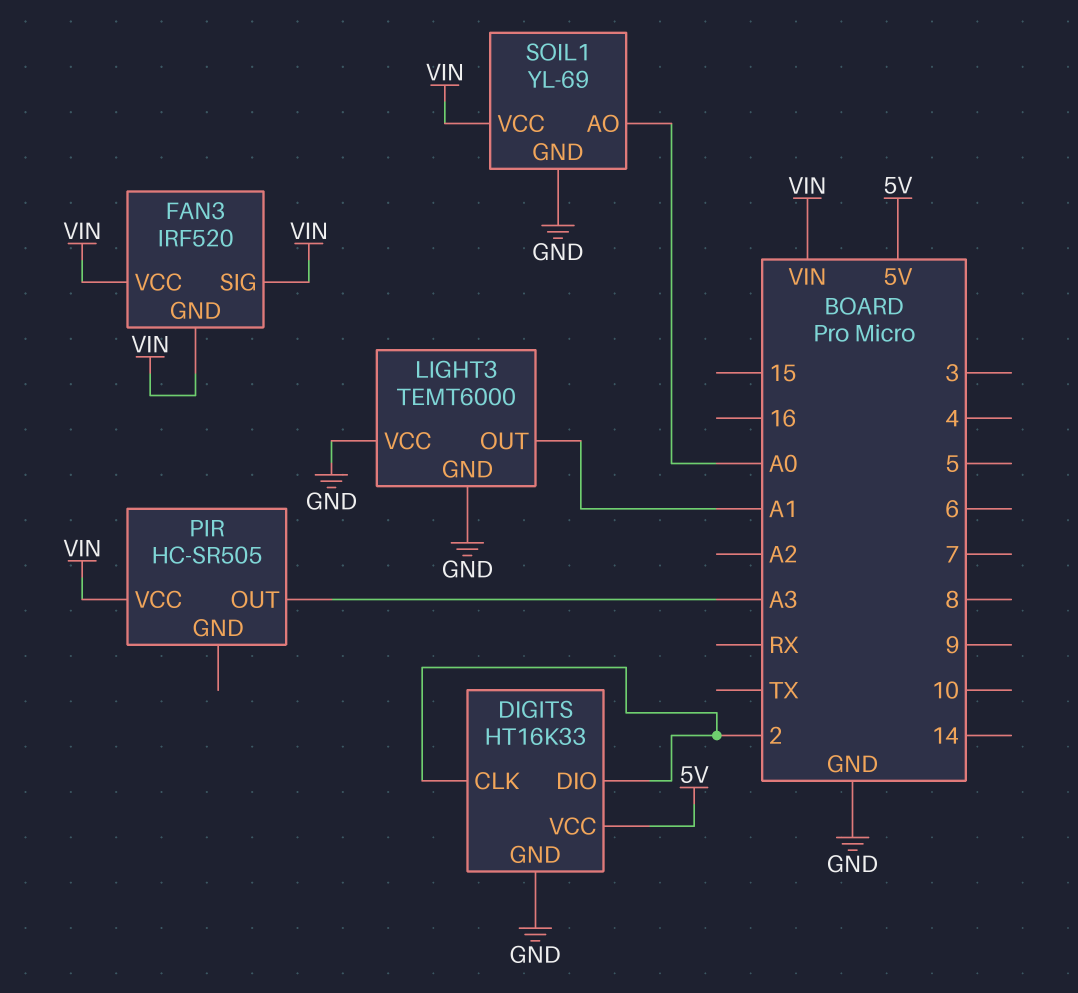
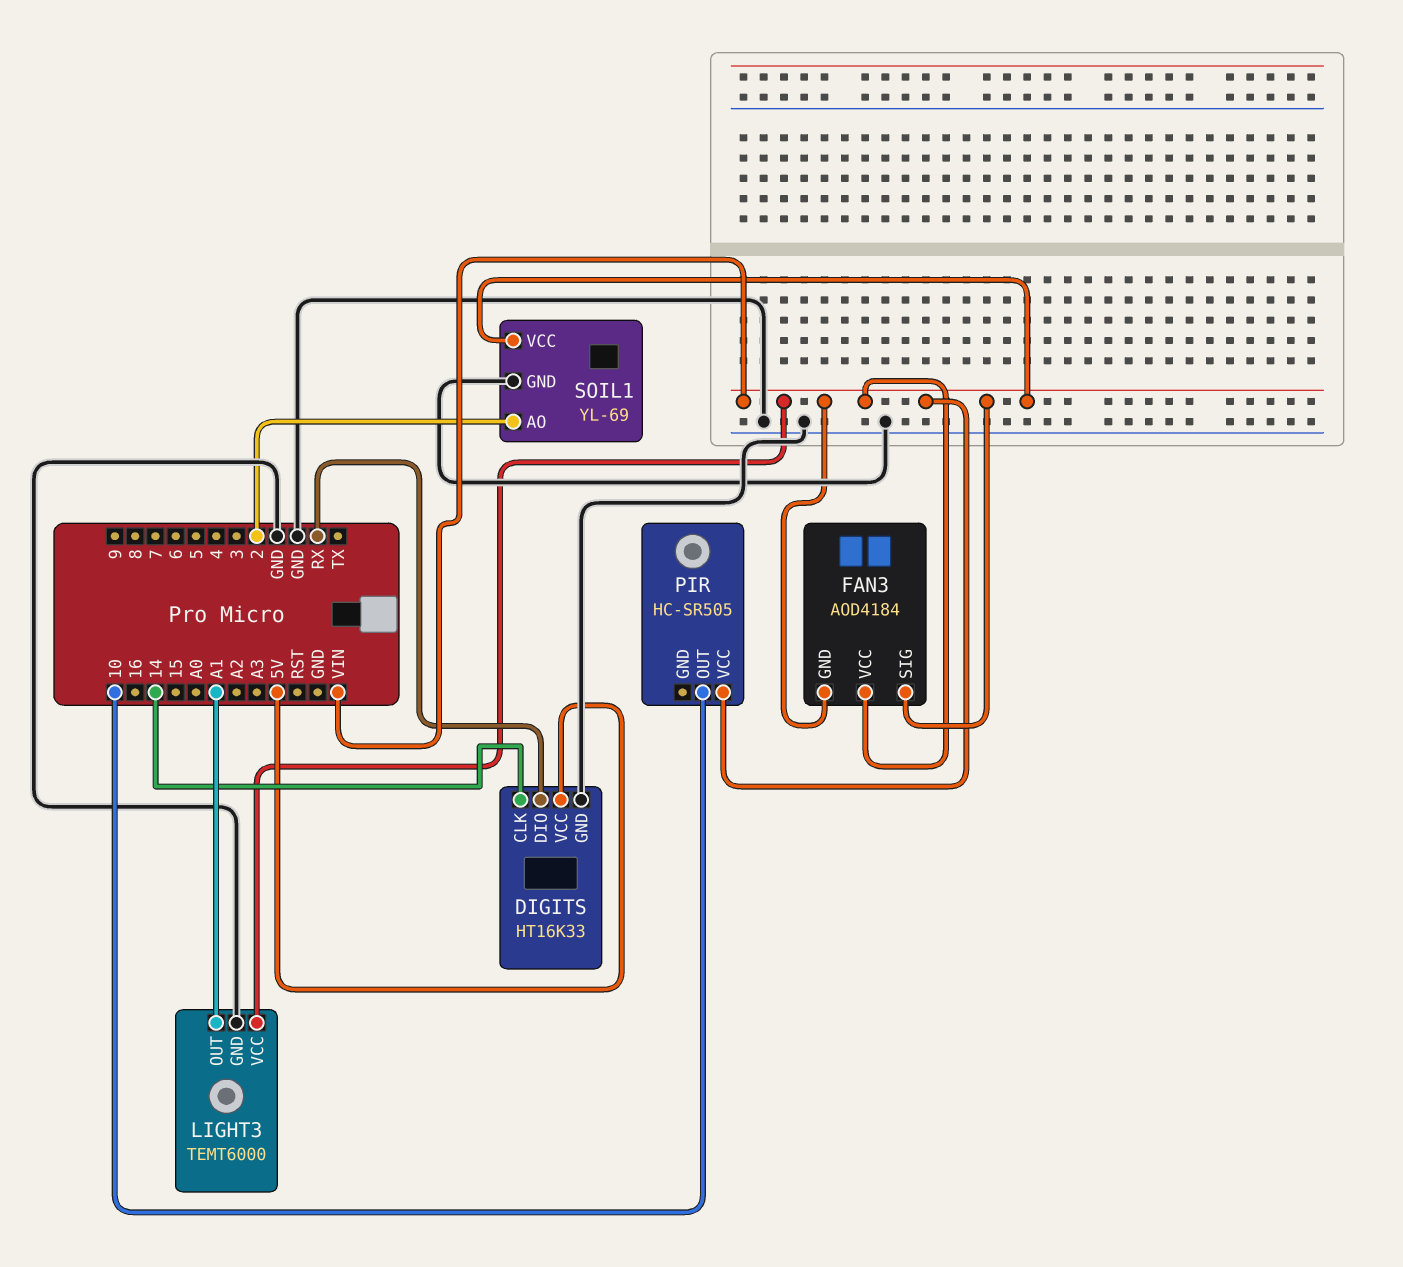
DIGITS pin CLK: 2 -> 14
DIGITS pin DIO: 2 -> RX
FAN3: IRF520 -> AOD4184
LIGHT3 pin VCC: GND -> VIN
PIR pin OUT: A3 -> 10
SOIL1 pin AO: A0 -> 2

